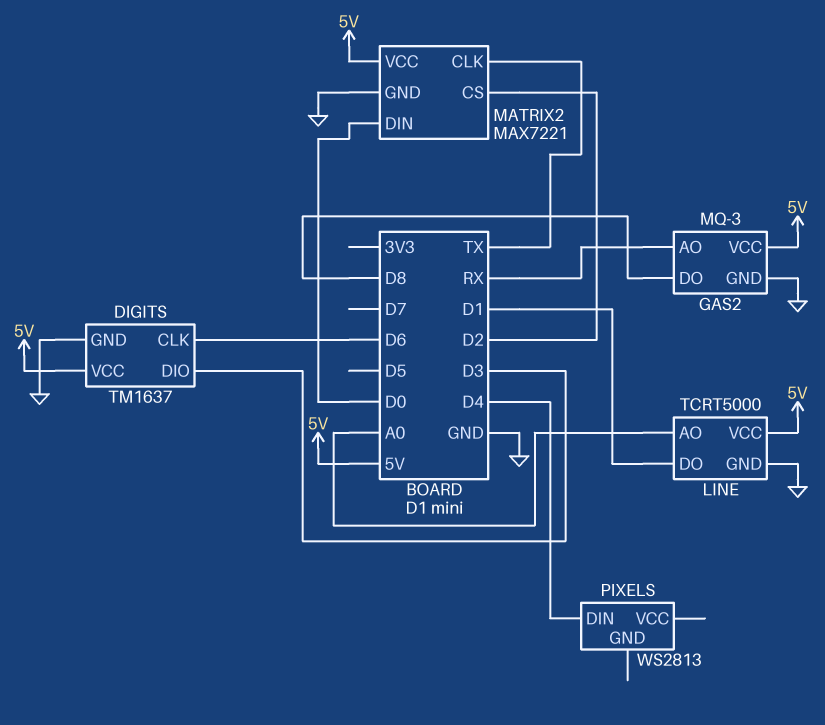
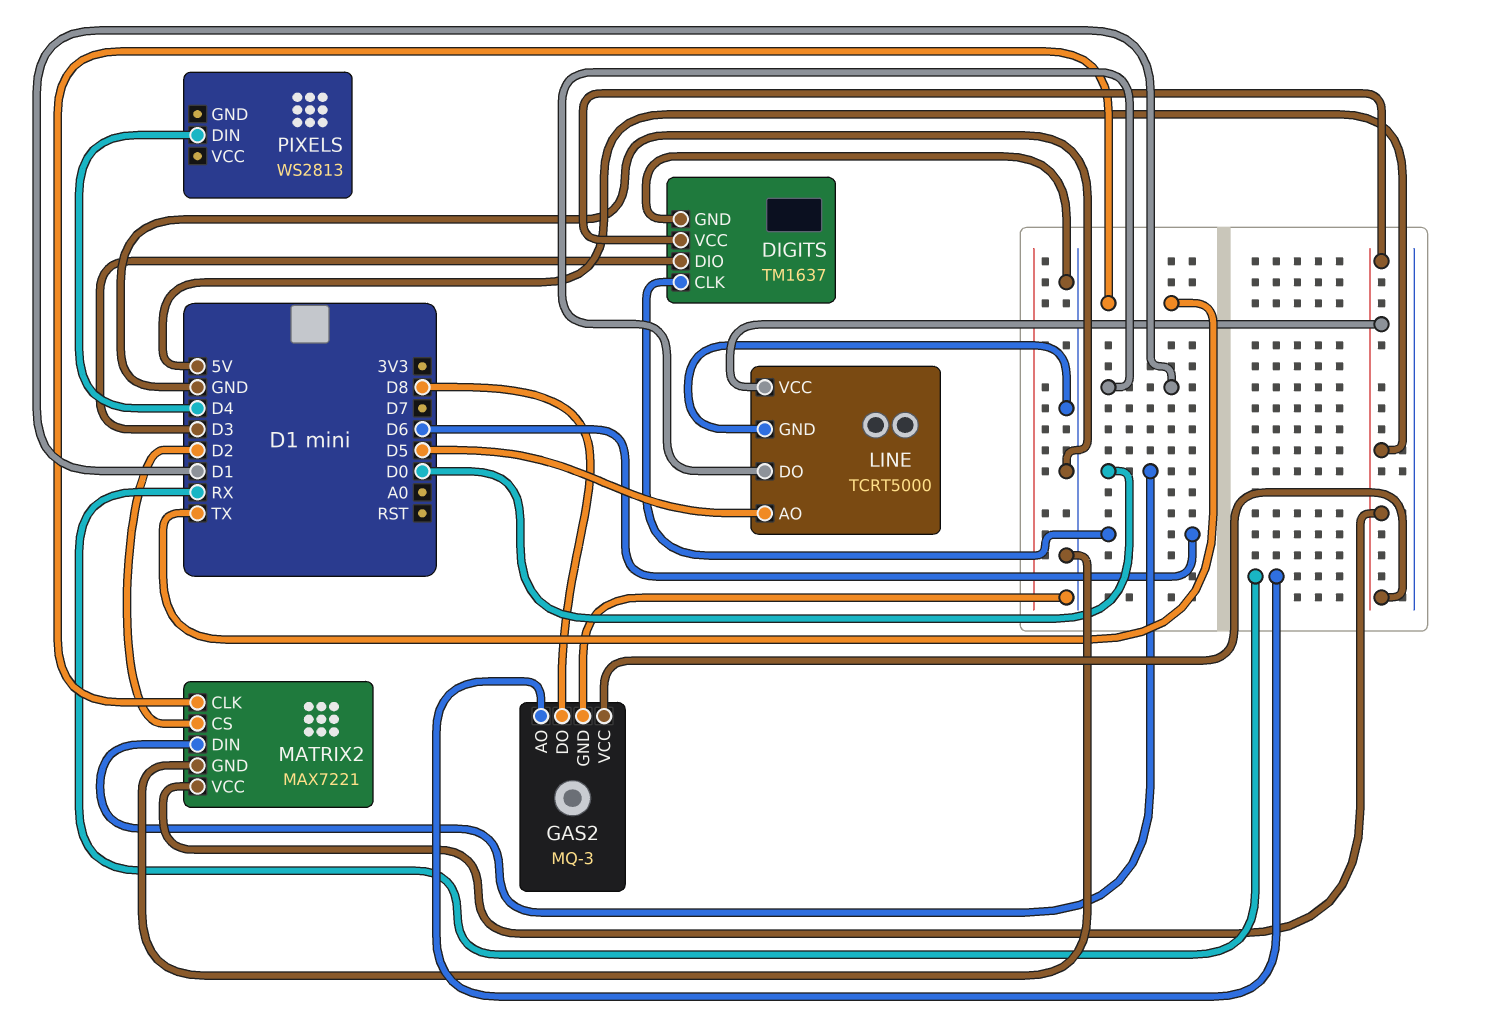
LINE pin AO: A0 -> D5

